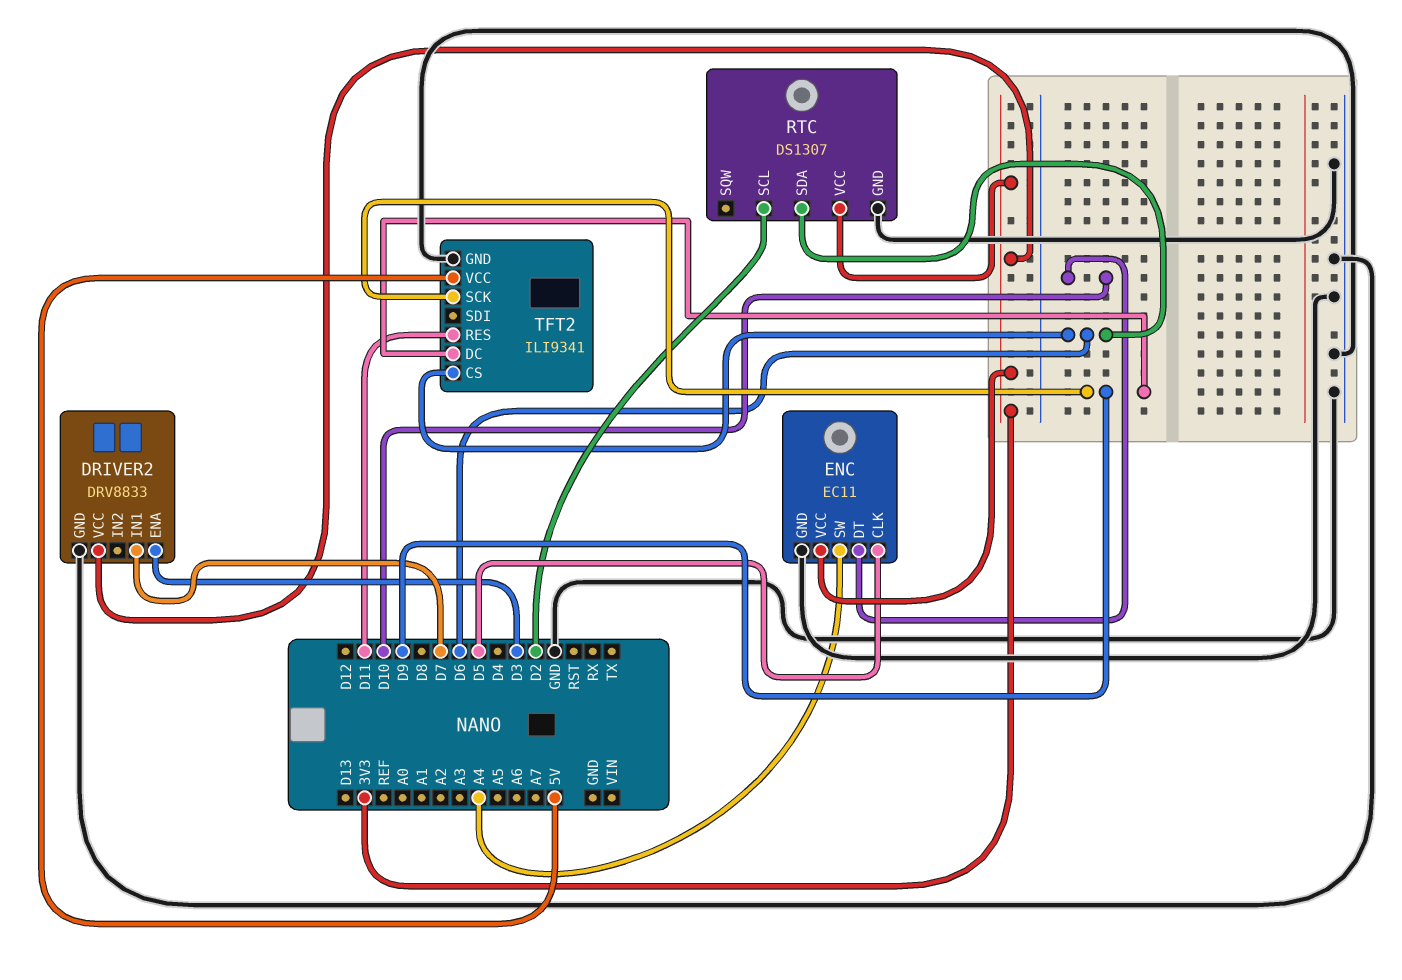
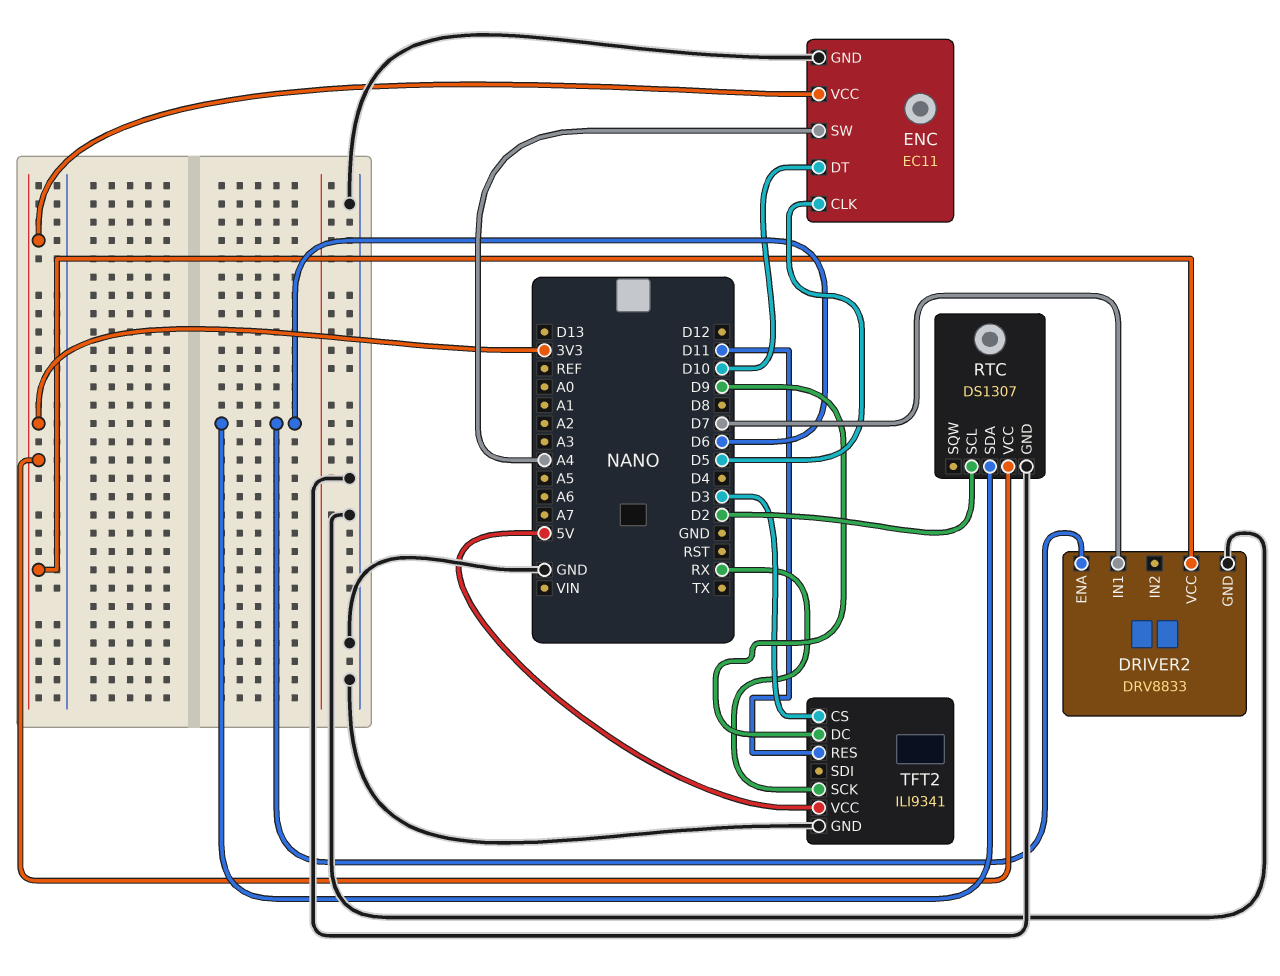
DRIVER2 pin ENA: D3 -> D6
TFT2 pin CS: D6 -> D3
TFT2 pin SCK: D9 -> RX

